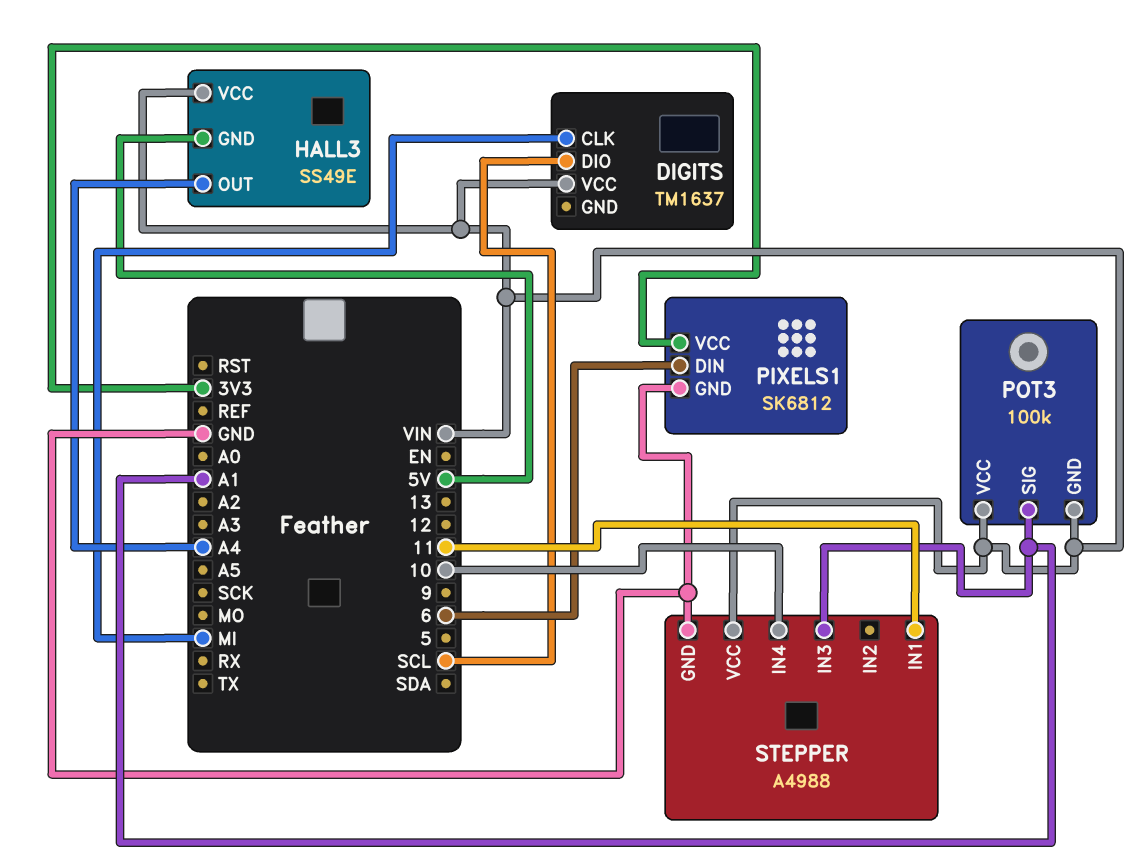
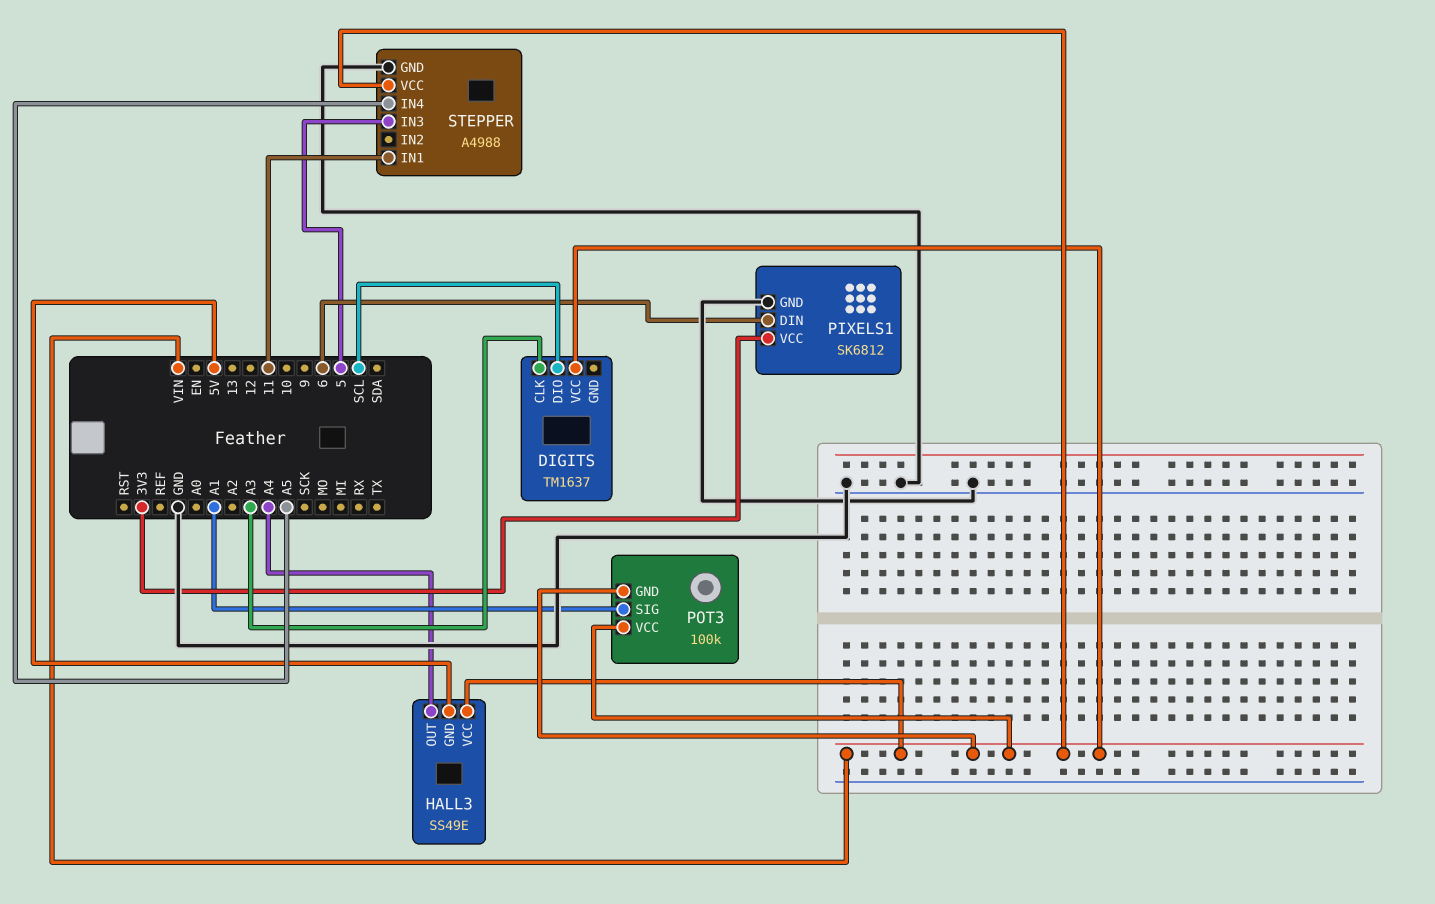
DIGITS pin CLK: MI -> A3
STEPPER pin IN3: A1 -> 5
STEPPER pin IN4: 10 -> A5

